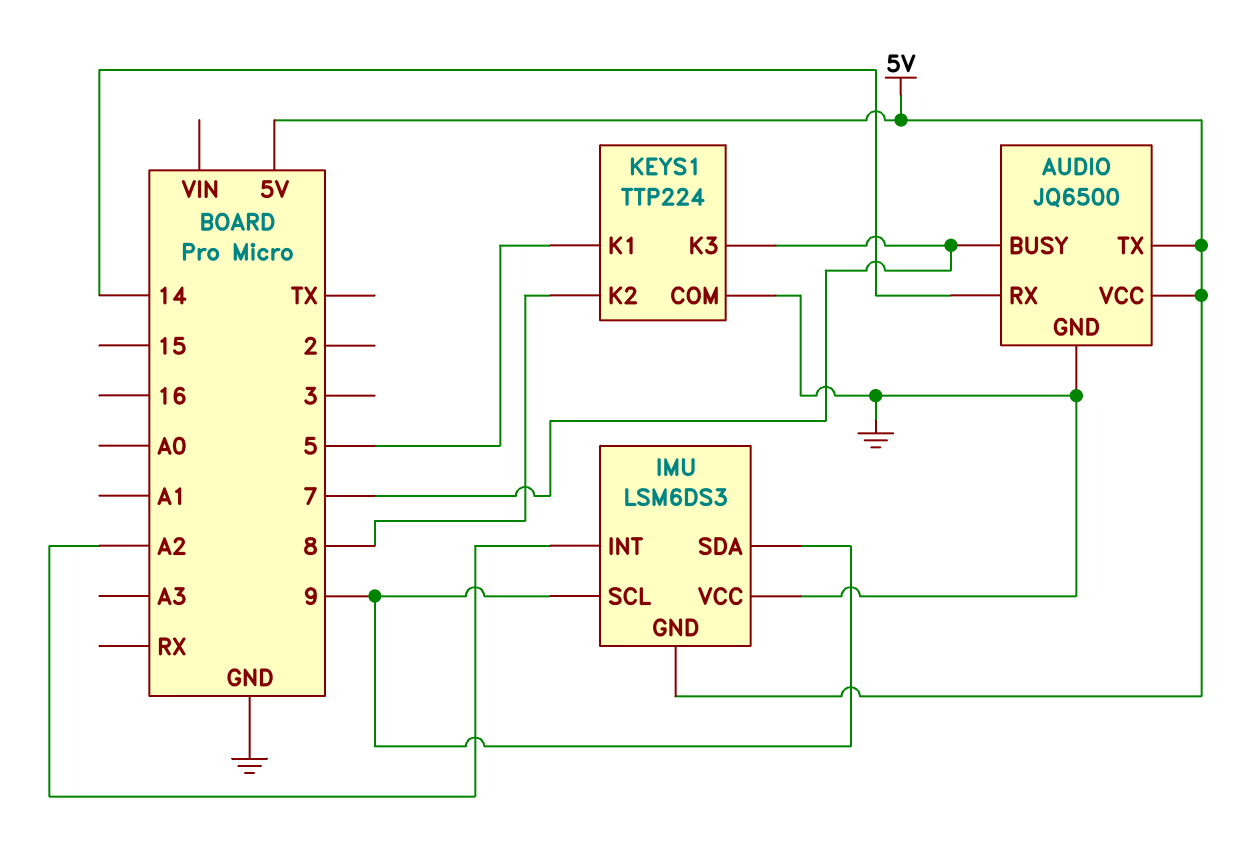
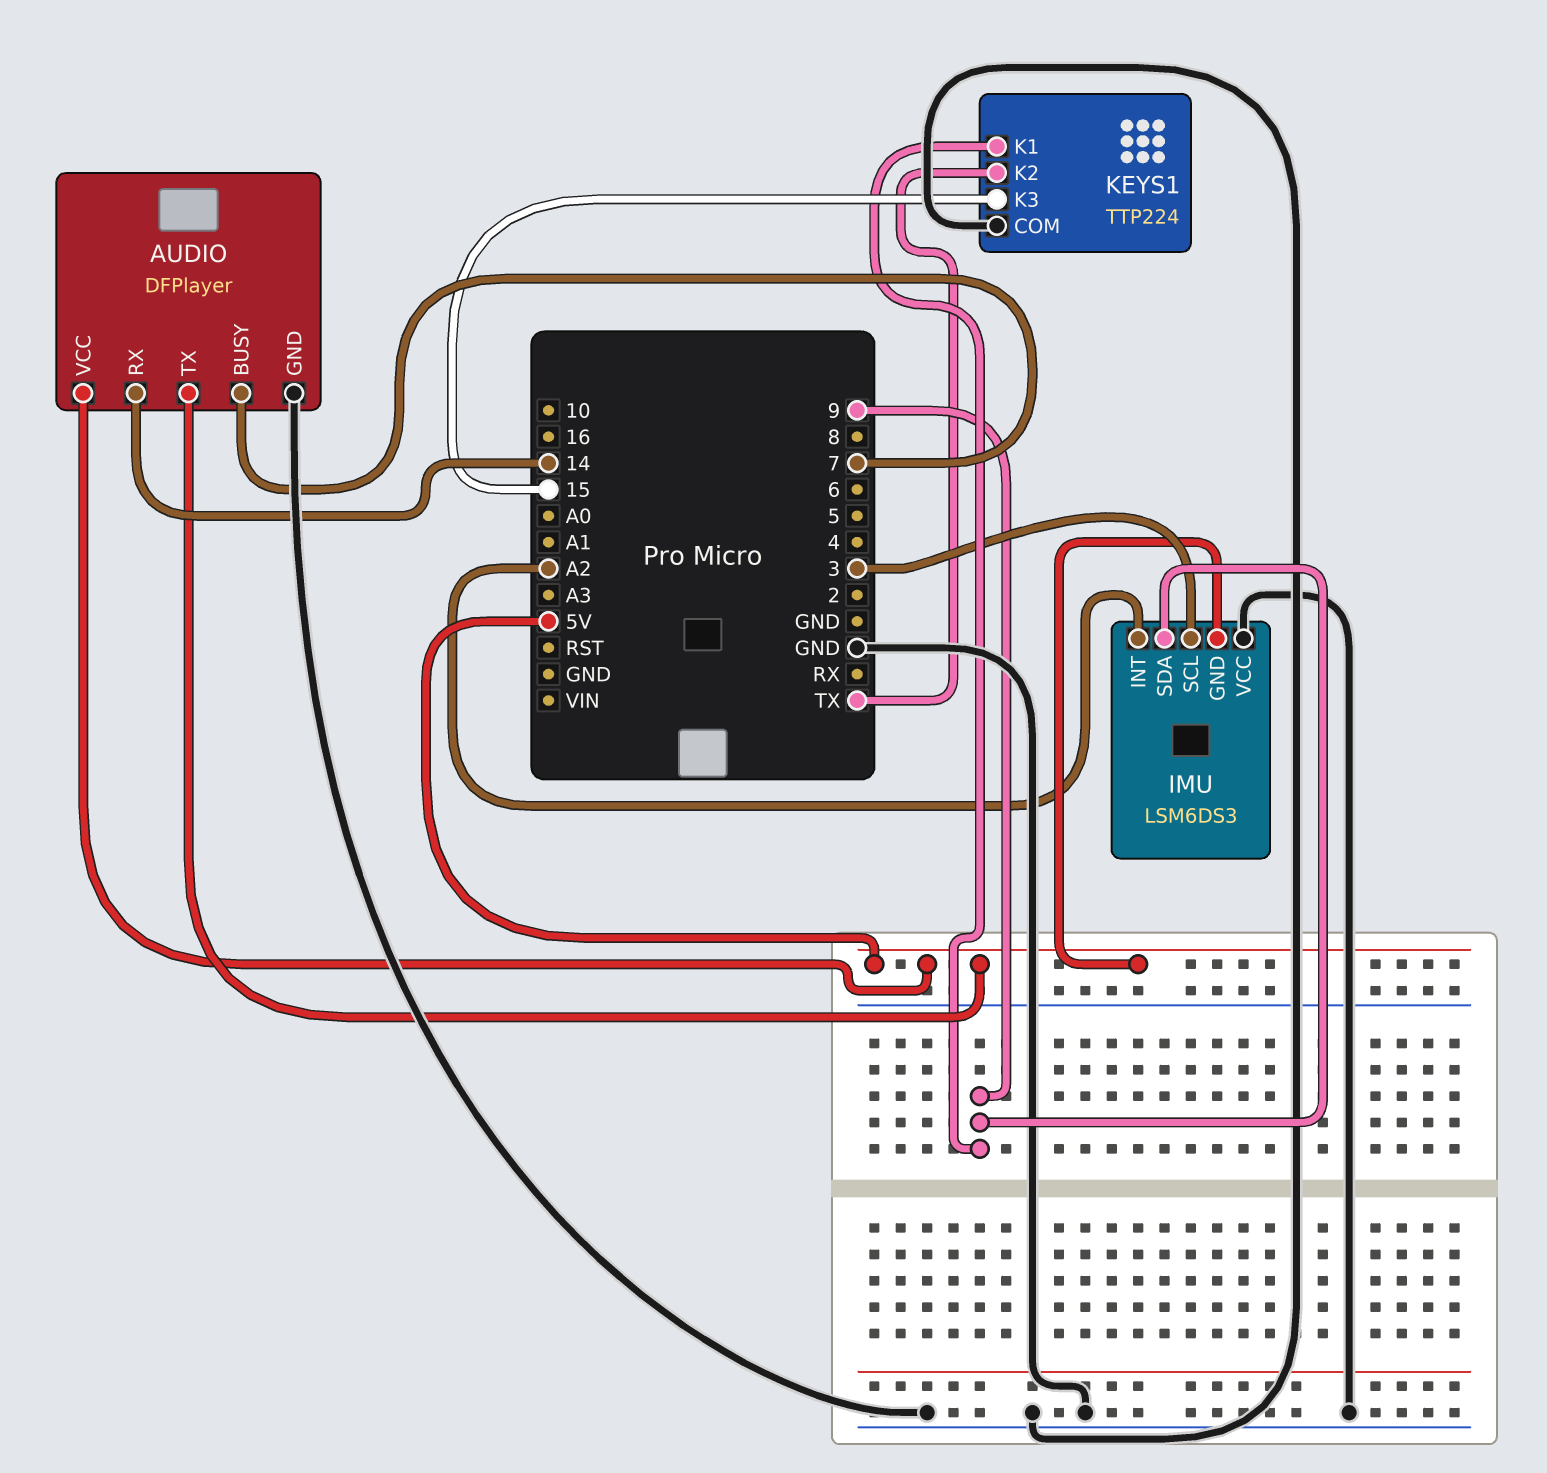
AUDIO: JQ6500 -> DFPlayer
IMU pin SCL: 9 -> 3
KEYS1 pin K1: 5 -> 9
KEYS1 pin K2: 8 -> TX
KEYS1 pin K3: 7 -> 15

